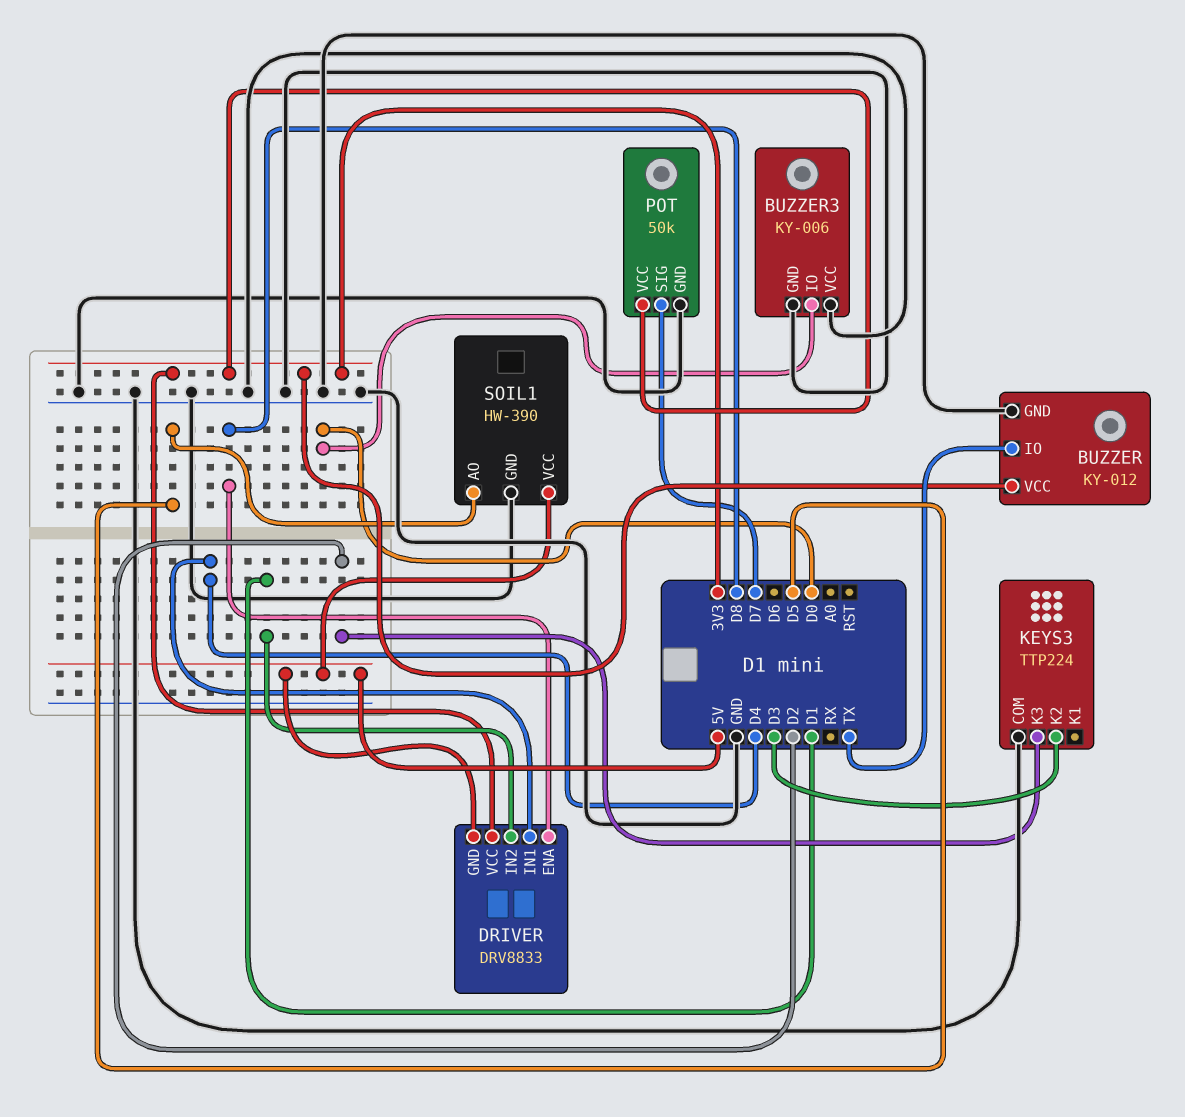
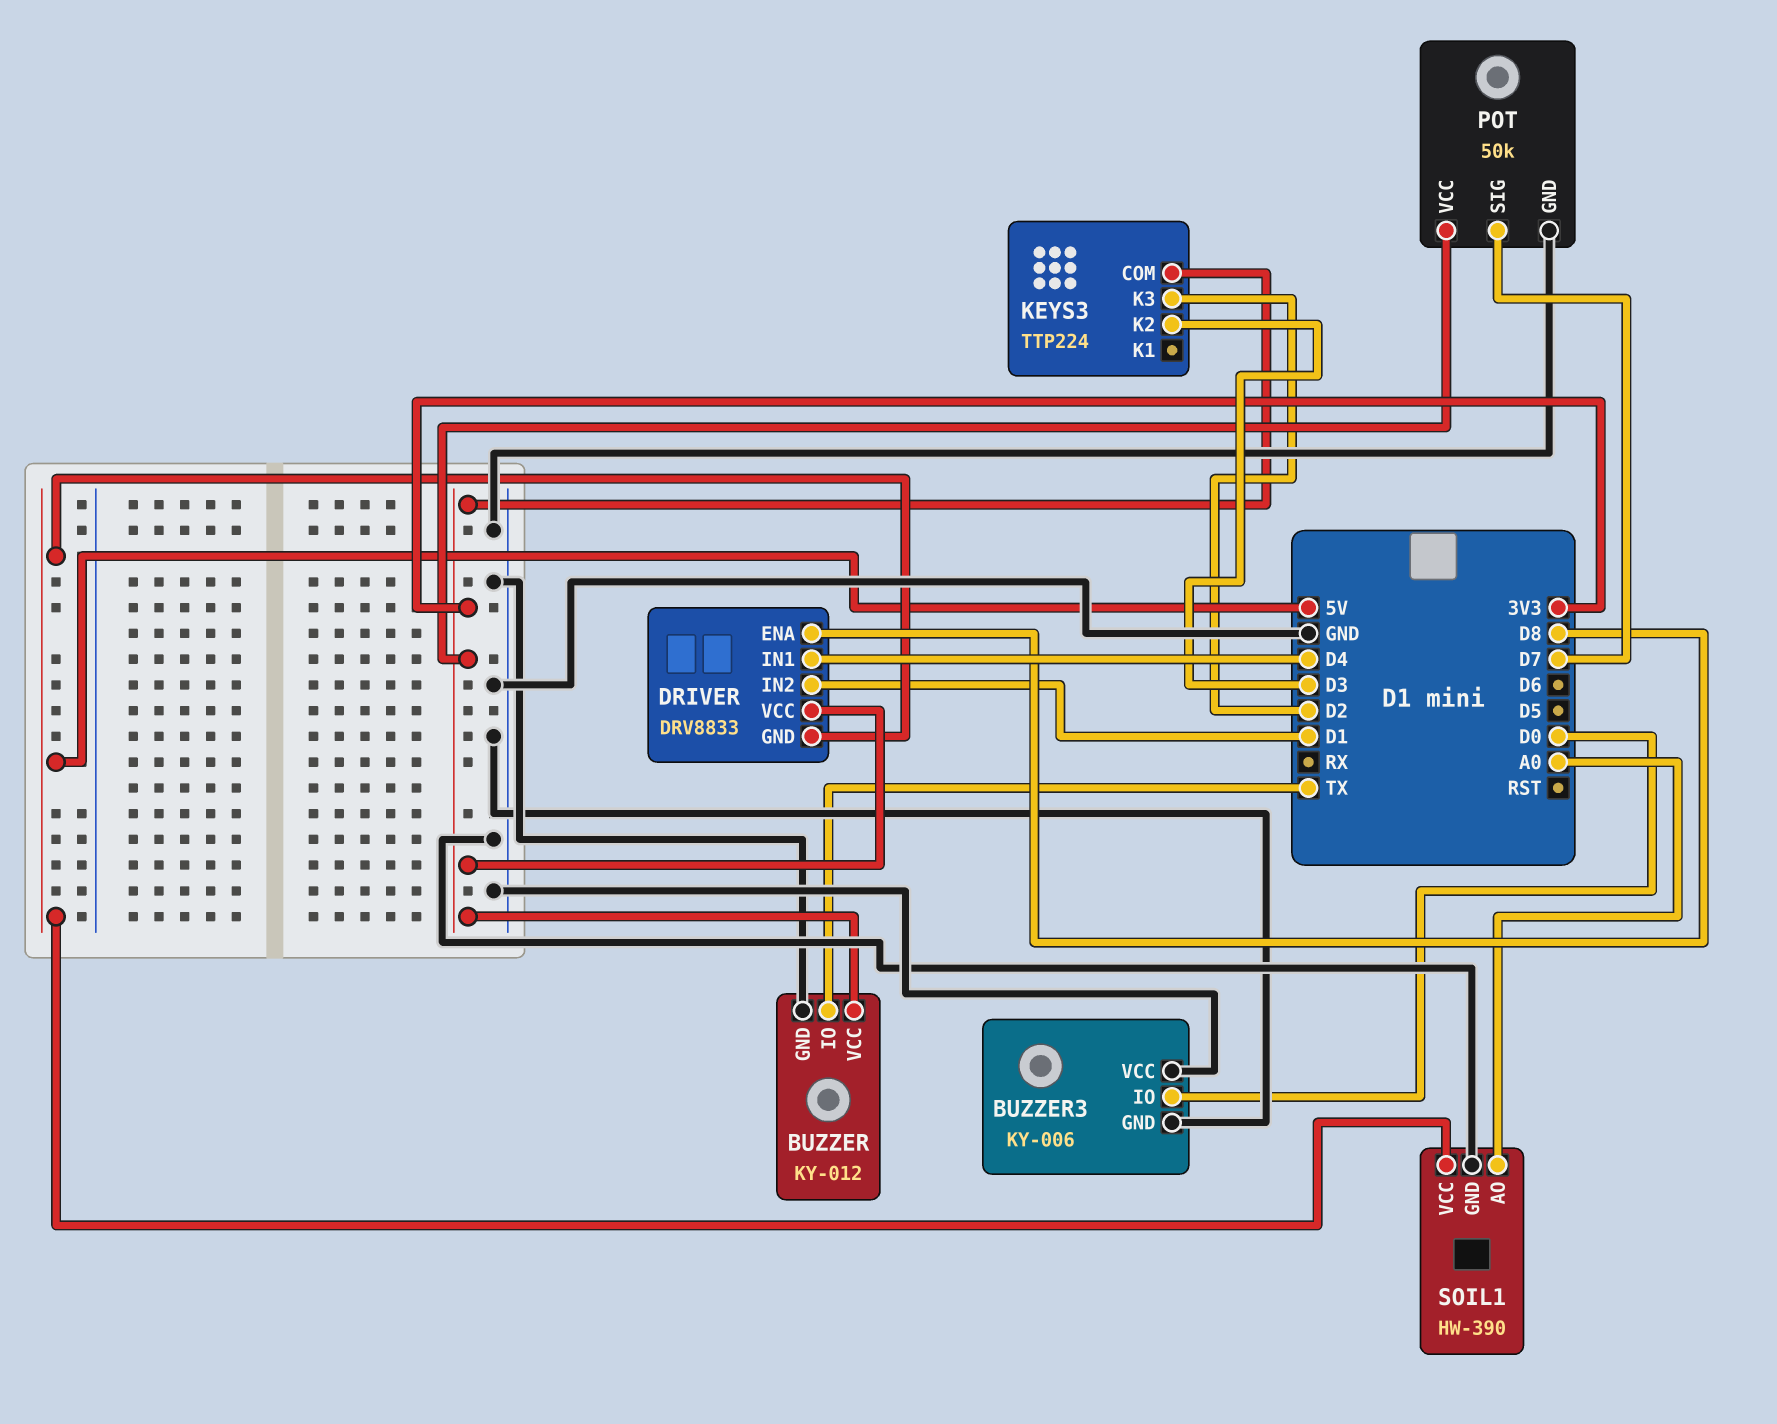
KEYS3 pin COM: GND -> 3V3
SOIL1 pin AO: D5 -> A0

